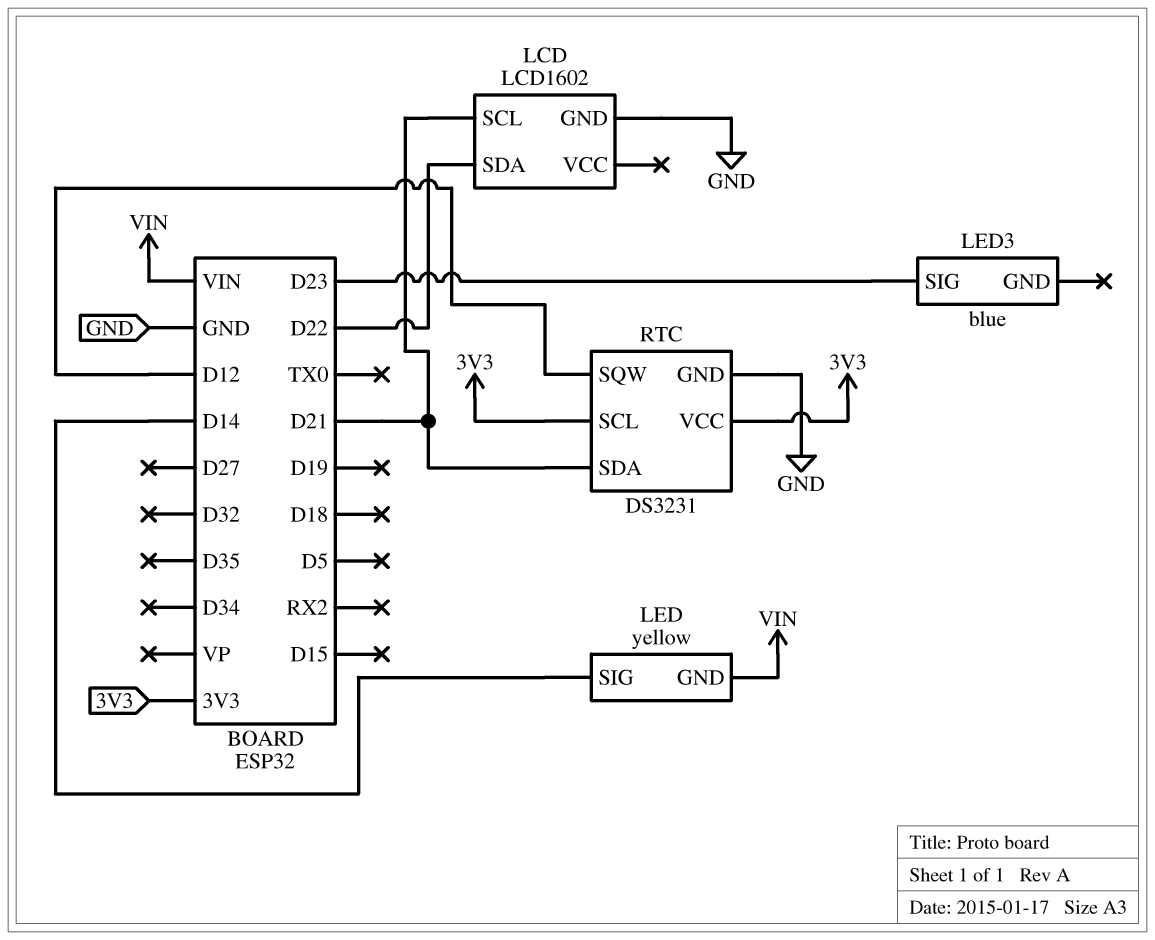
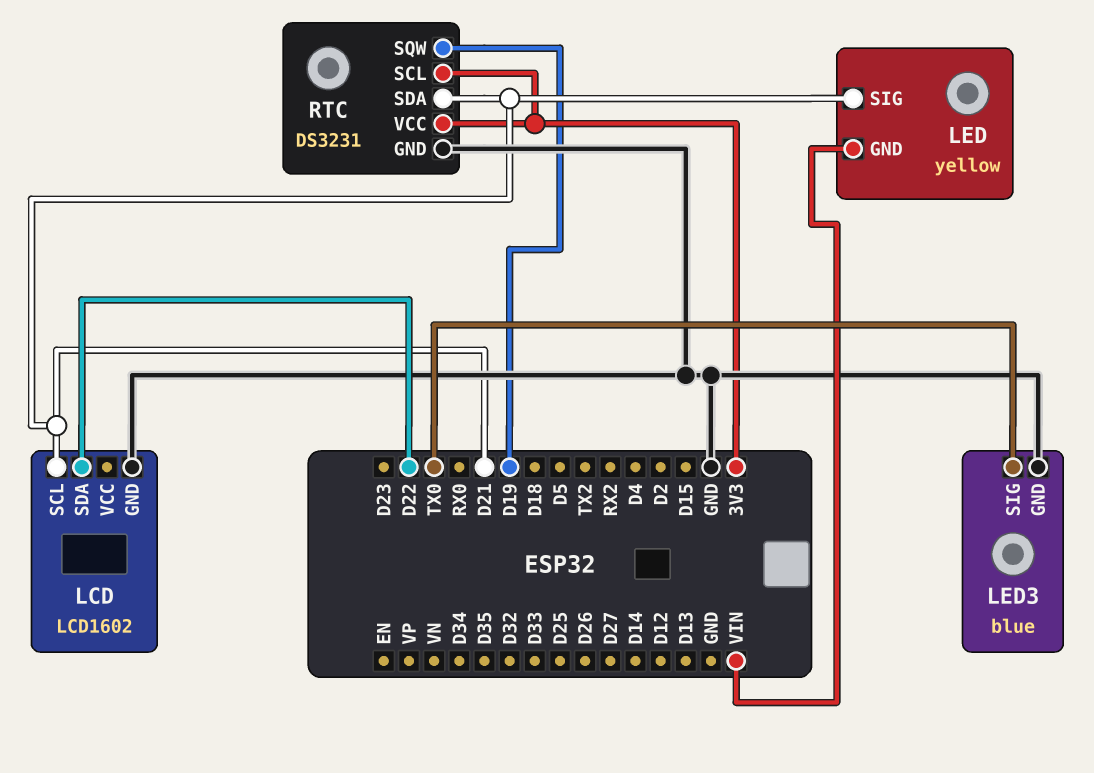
LED pin SIG: D14 -> D21
LED3 pin GND: none -> GND
LED3 pin SIG: D23 -> TX0
RTC pin SQW: D12 -> D19

